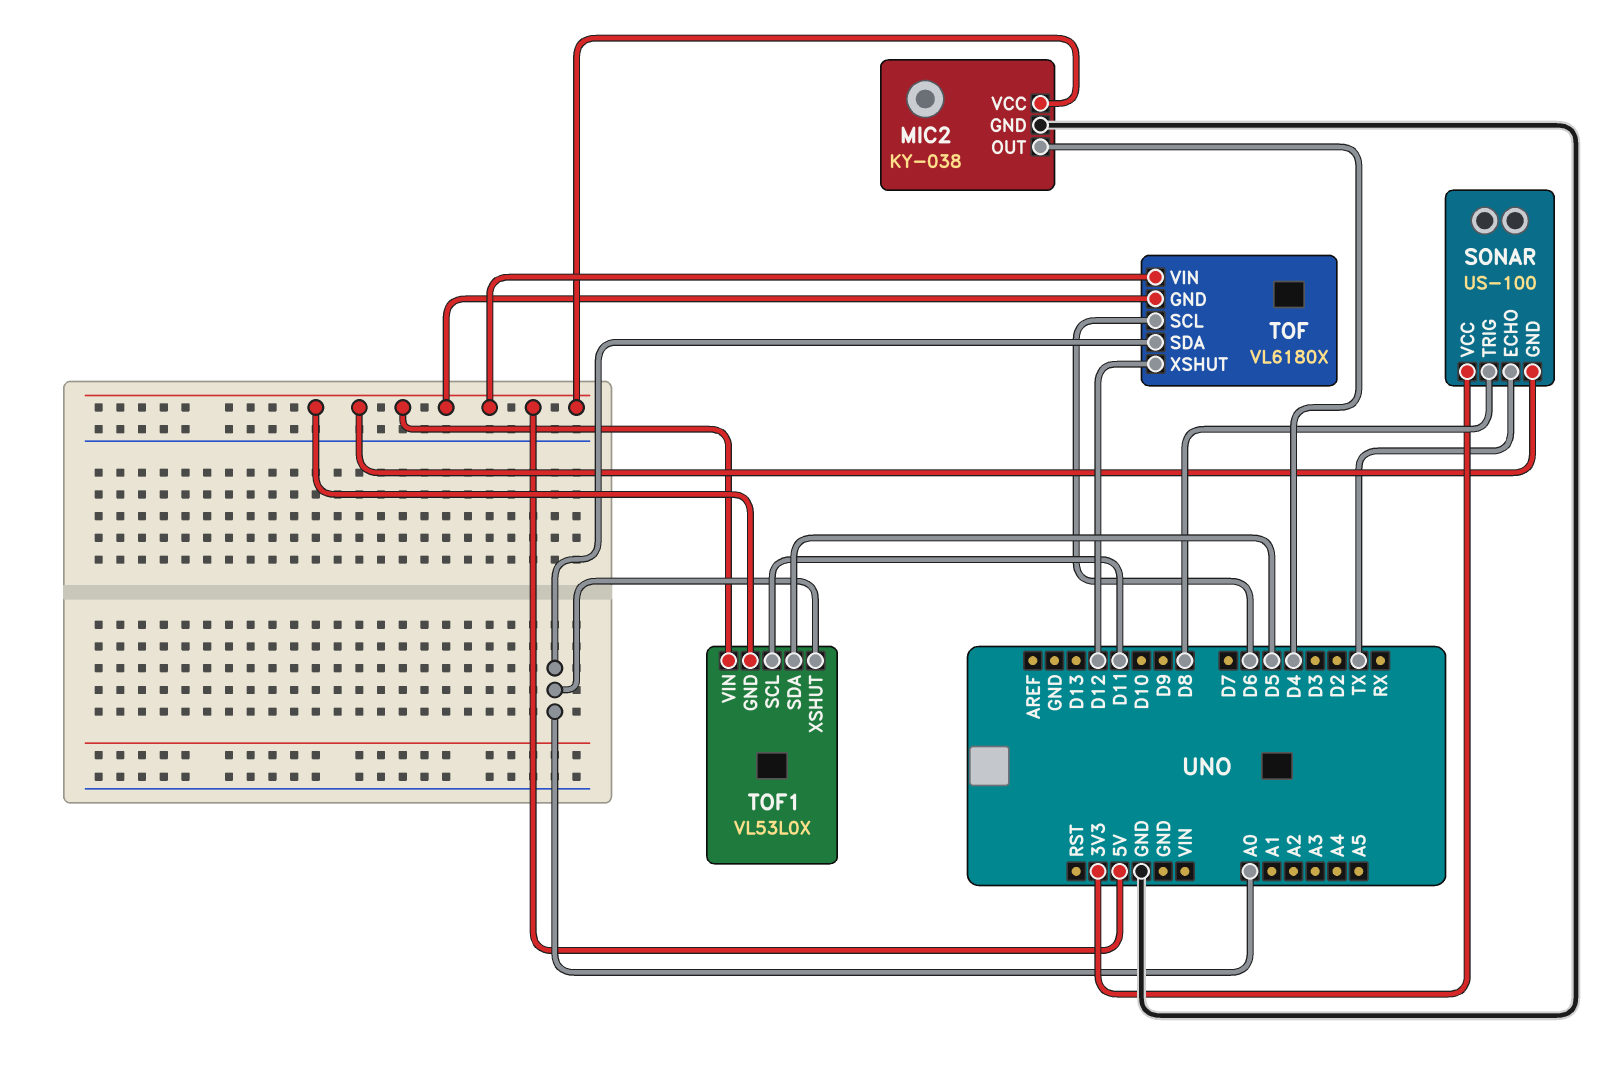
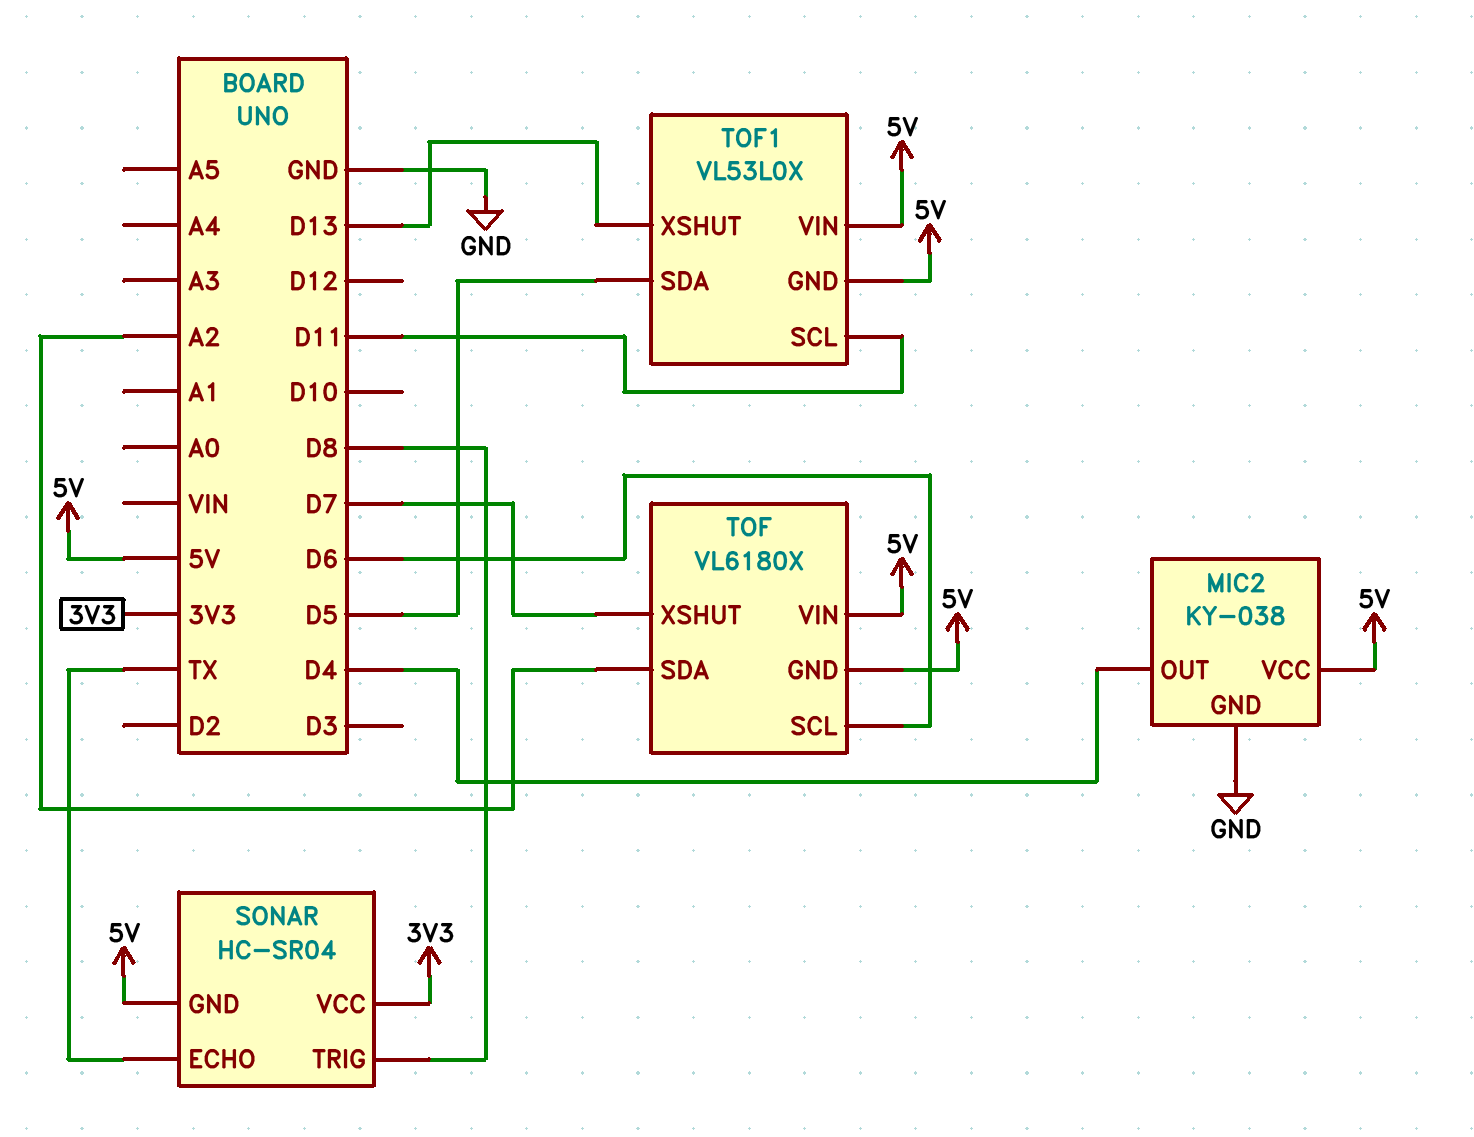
SONAR: US-100 -> HC-SR04
TOF pin SDA: A0 -> A2
TOF pin XSHUT: D12 -> D7
TOF1 pin XSHUT: A0 -> D13

